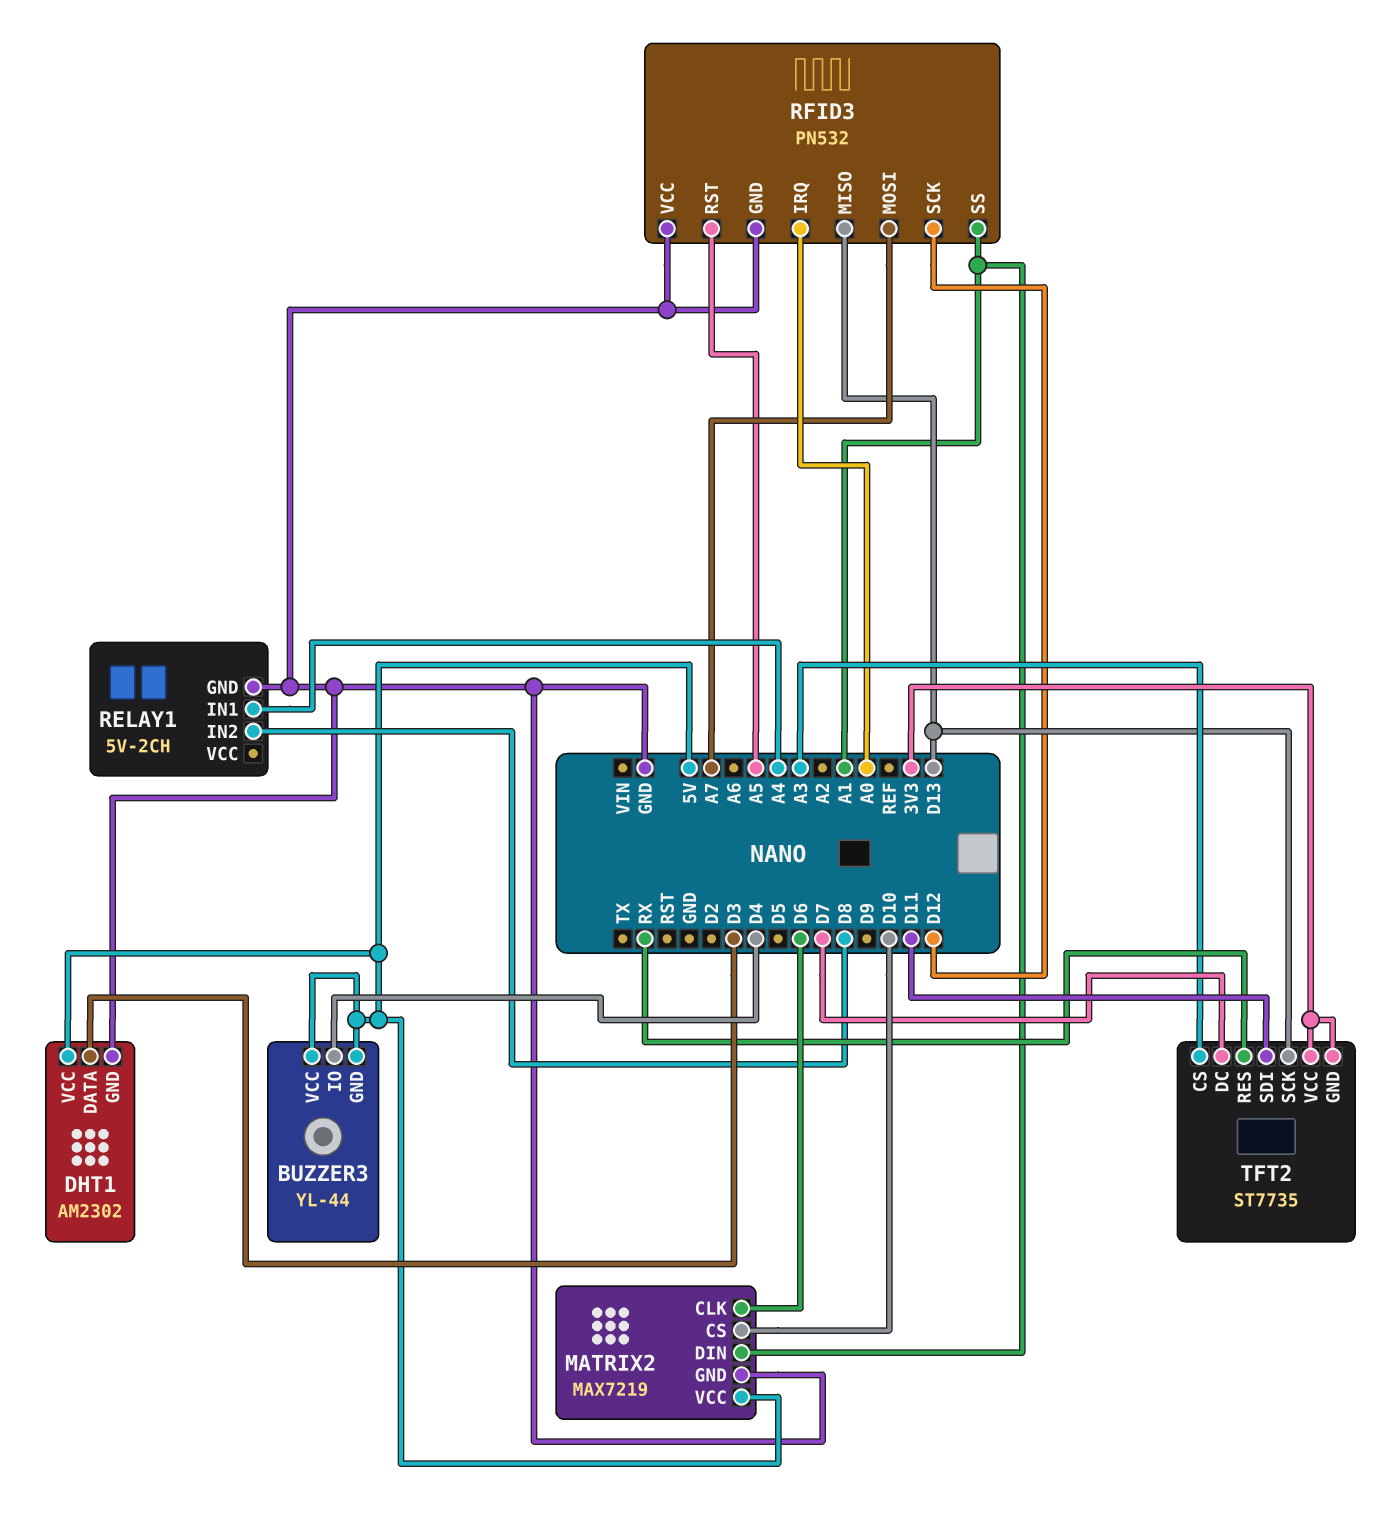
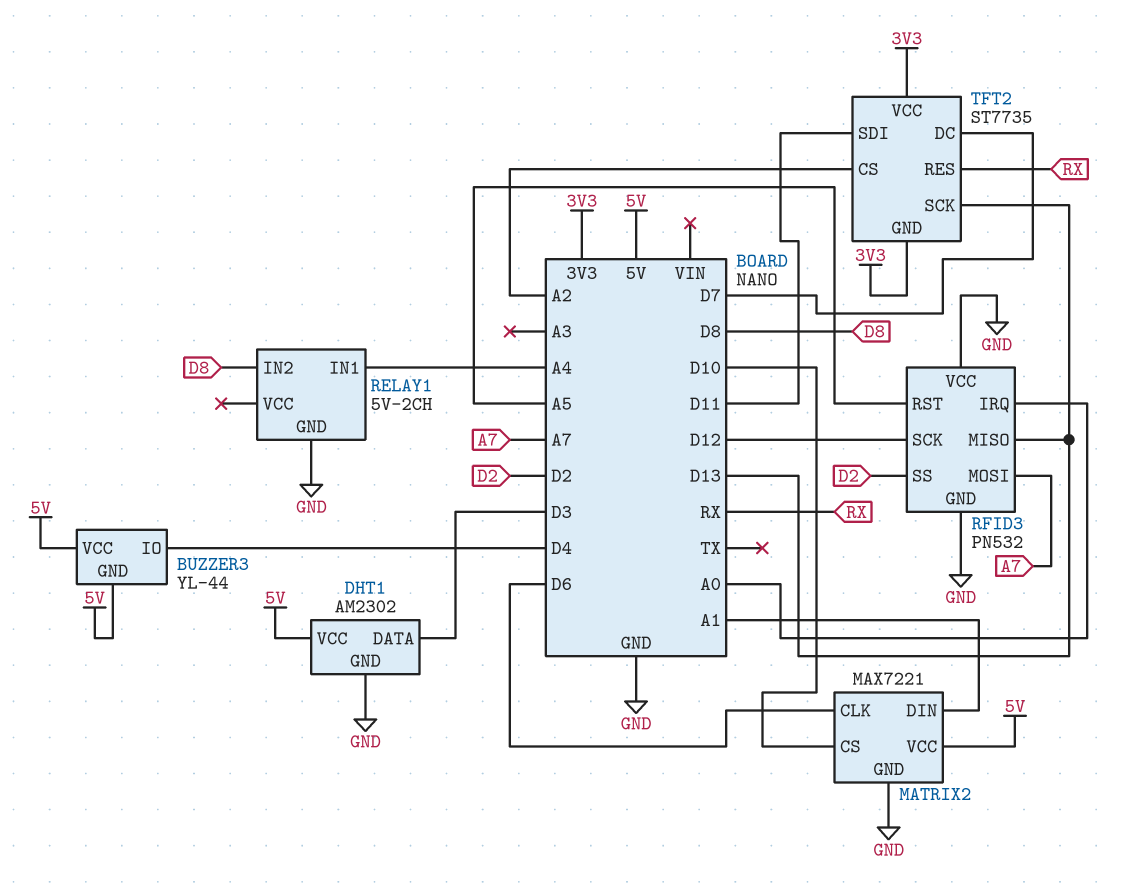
MATRIX2: MAX7219 -> MAX7221
RFID3 pin SS: A1 -> D2
TFT2 pin CS: A3 -> A2

